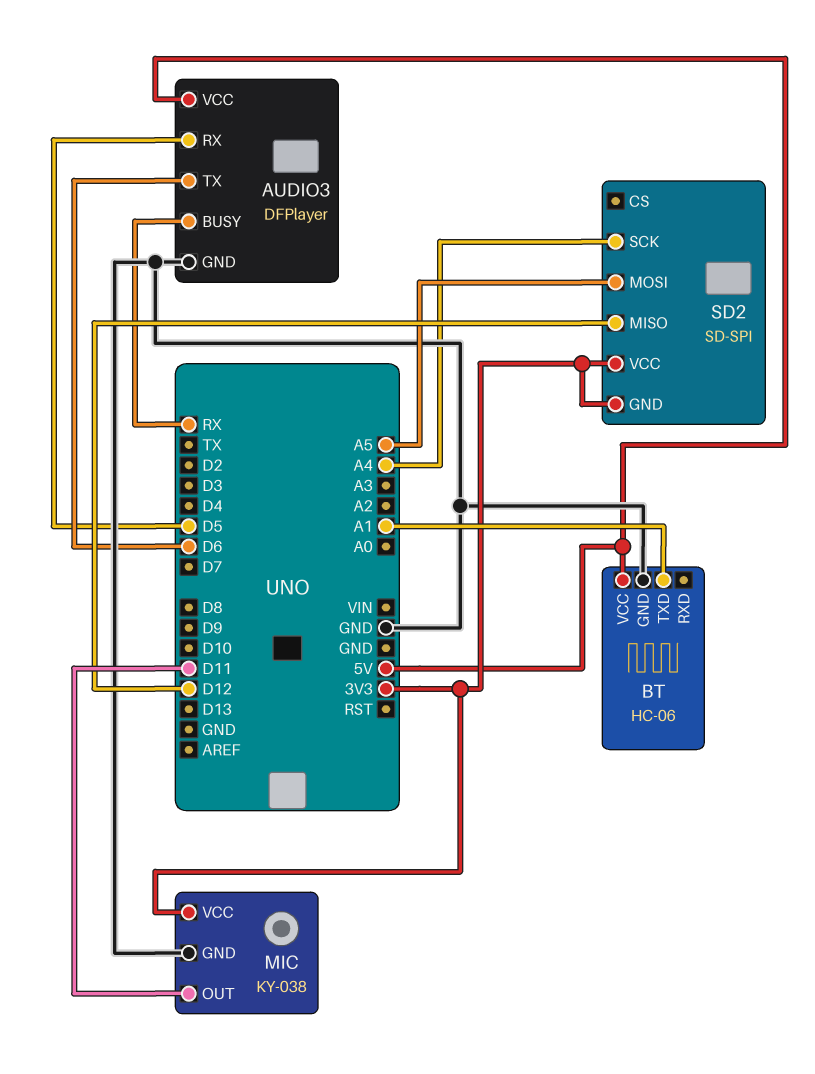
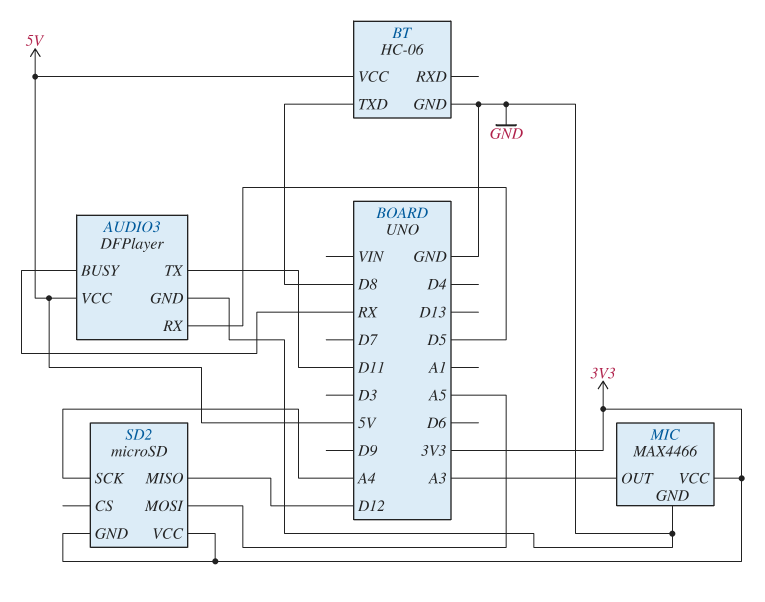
AUDIO3 pin TX: D6 -> D11
BT pin TXD: A1 -> D8
MIC: KY-038 -> MAX4466
MIC pin OUT: D11 -> A3
SD2: SD-SPI -> microSD

